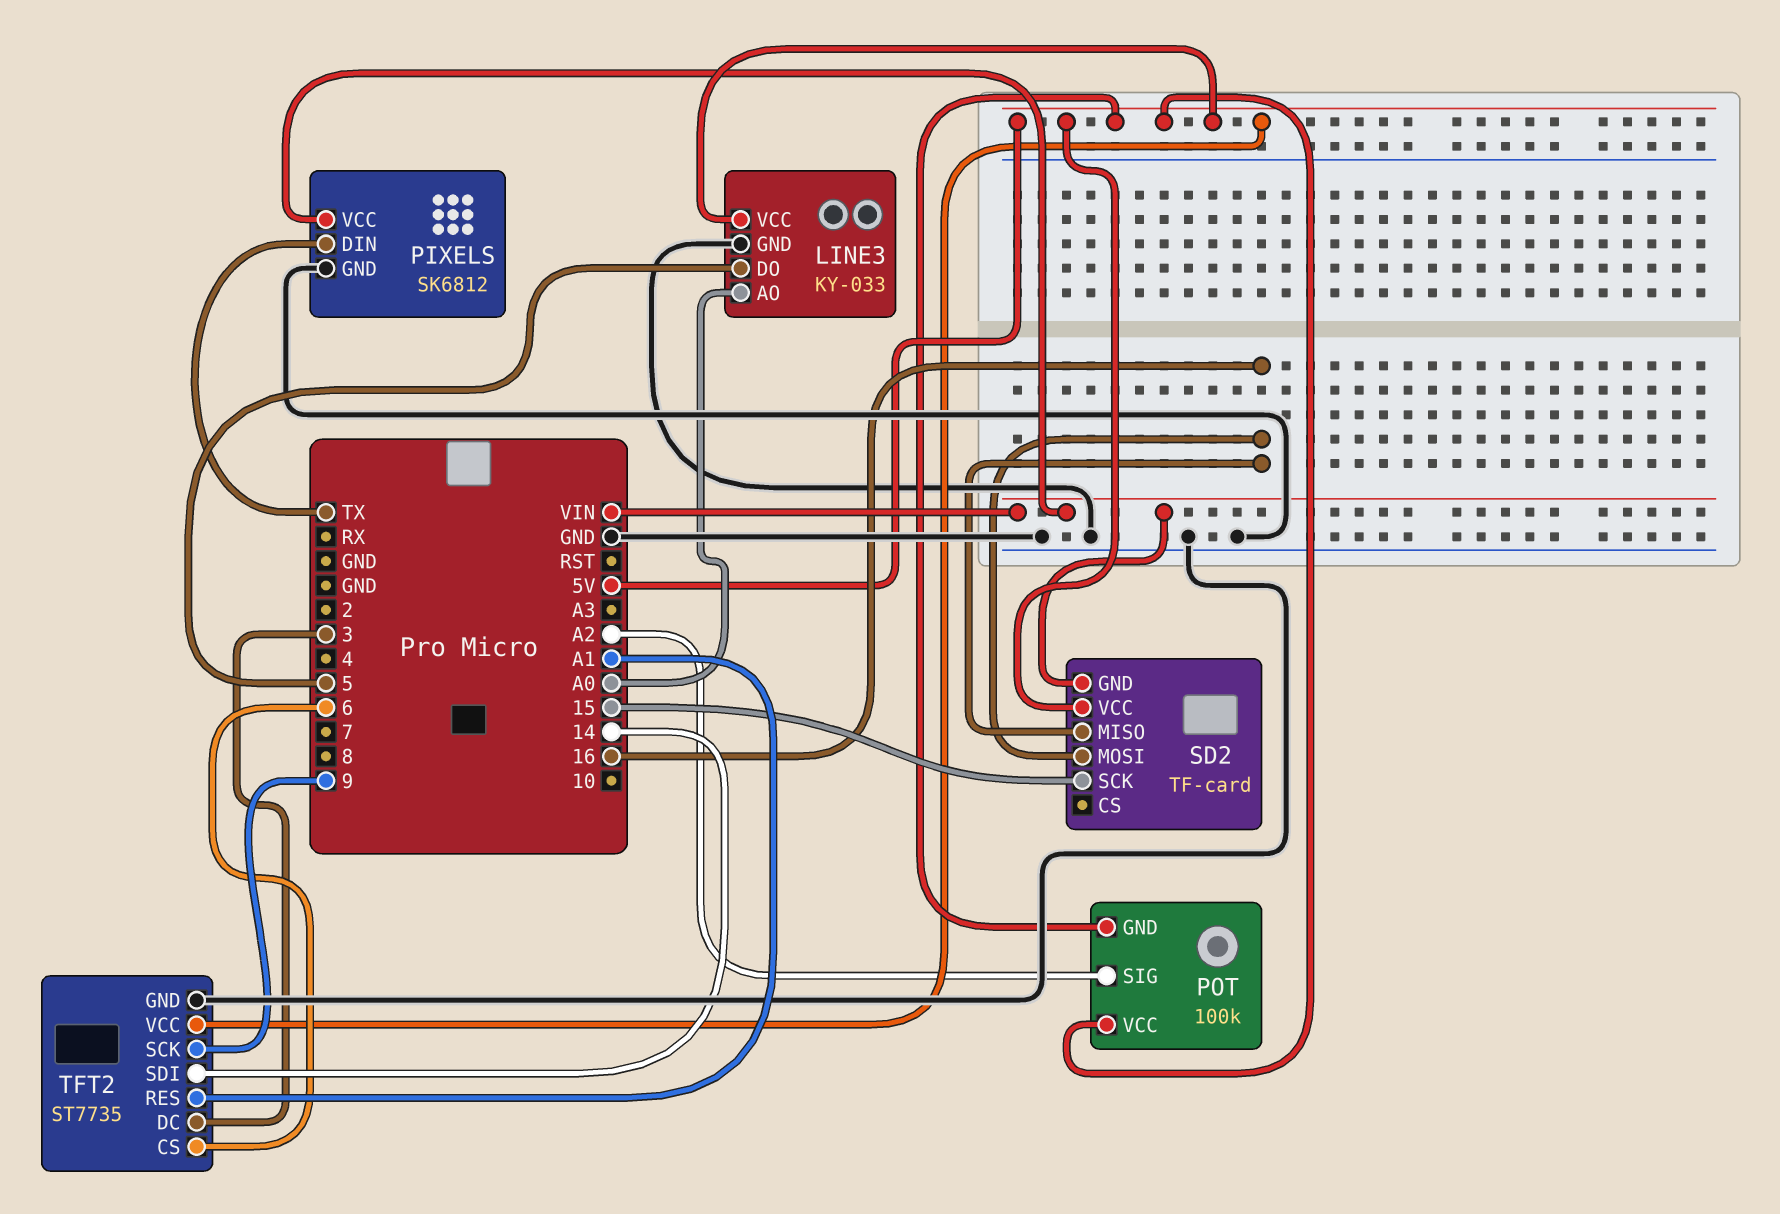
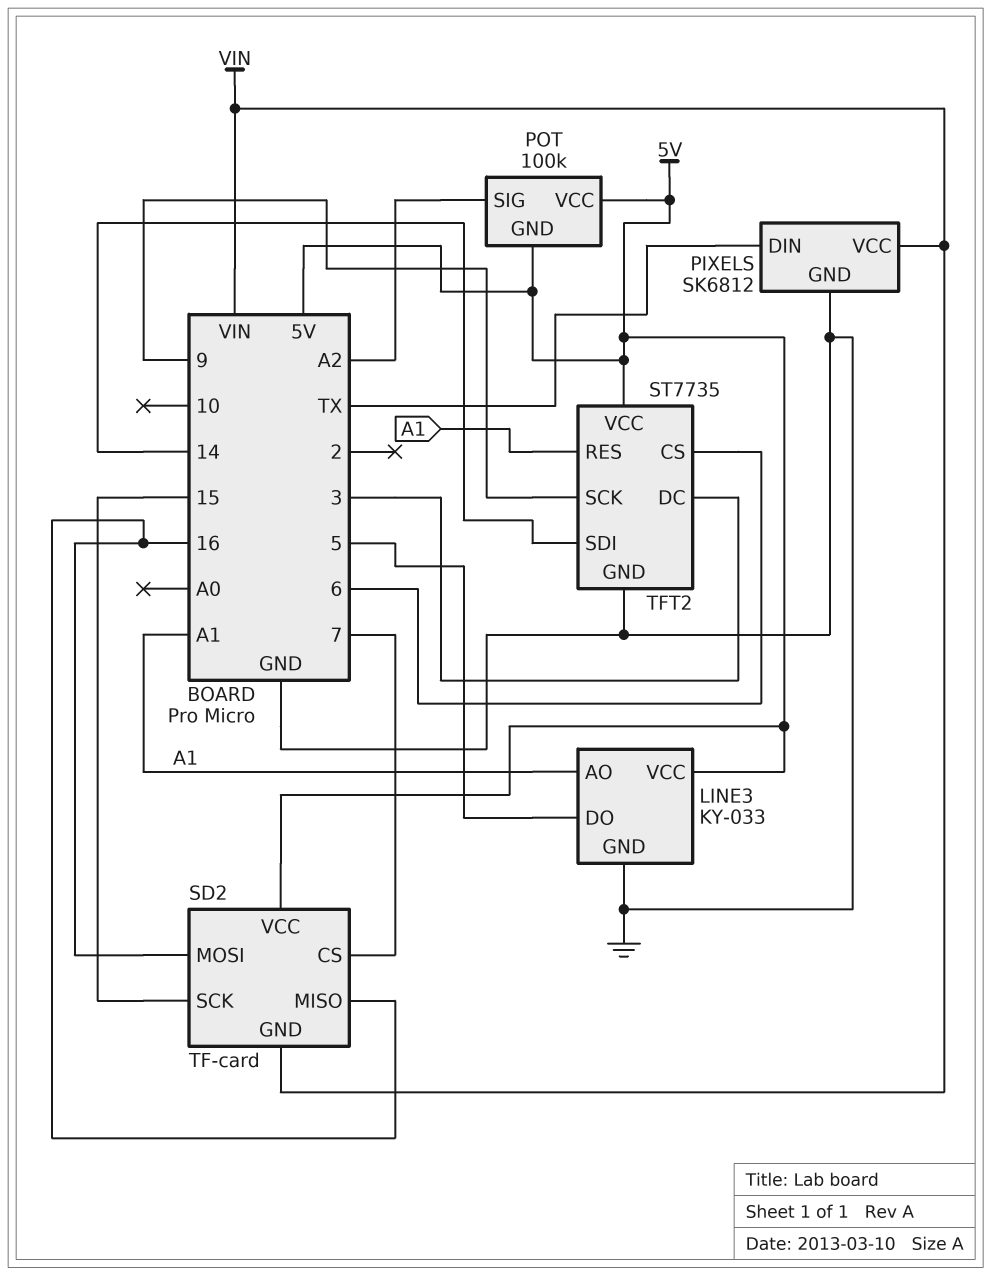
LINE3 pin AO: A0 -> A1
SD2 pin CS: none -> 7

